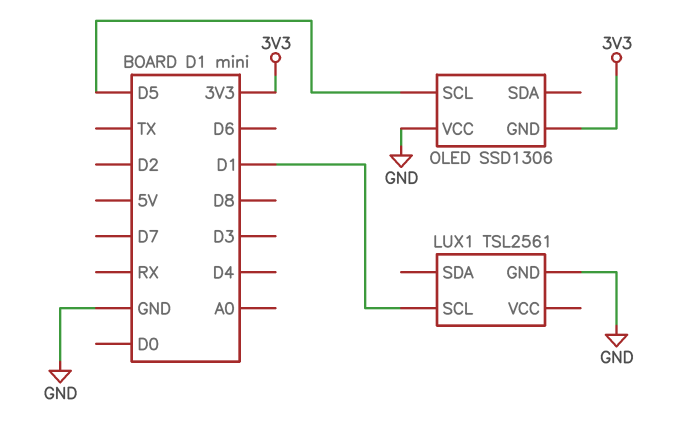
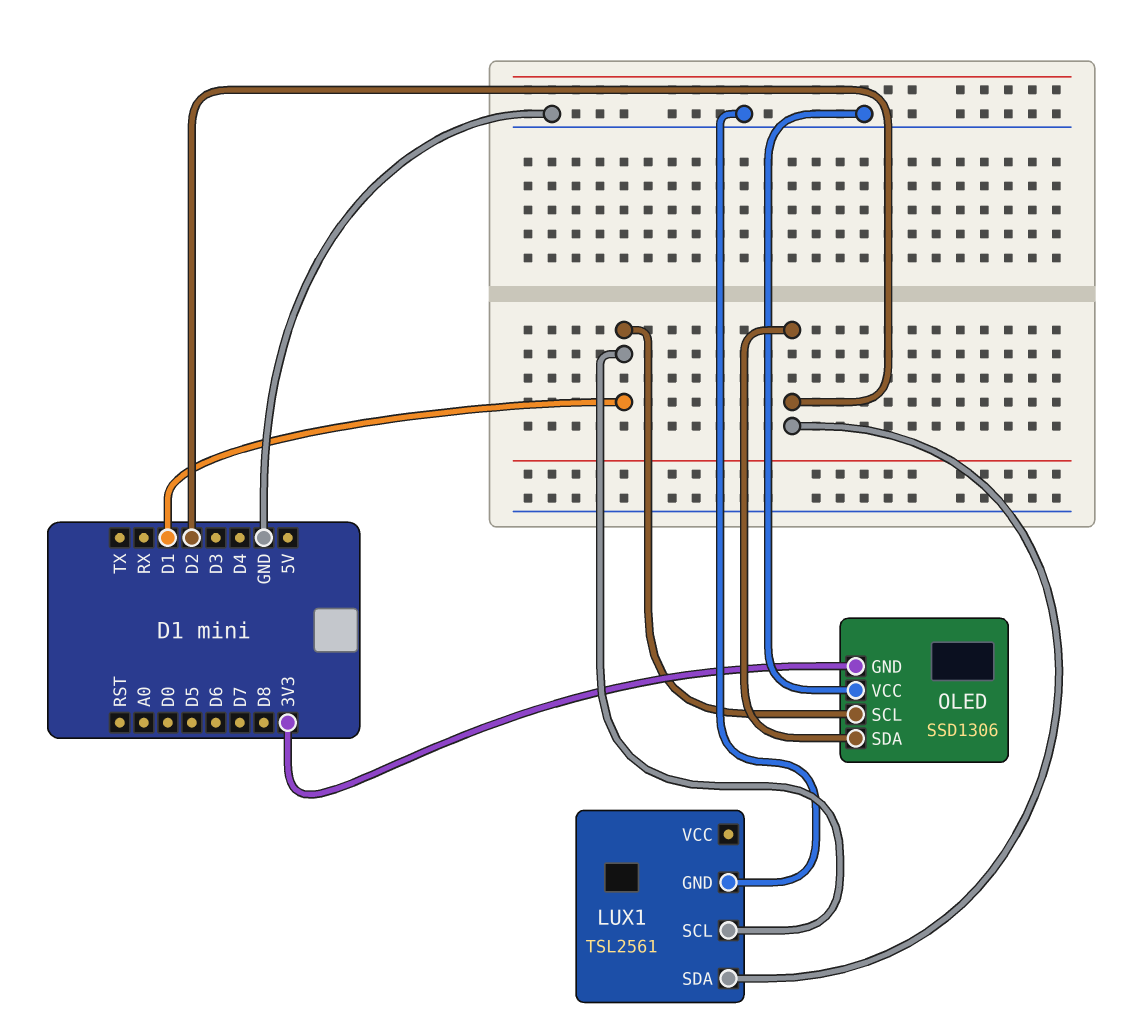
LUX1 pin SDA: none -> D2
OLED pin SCL: D5 -> D1
OLED pin SDA: none -> D2

